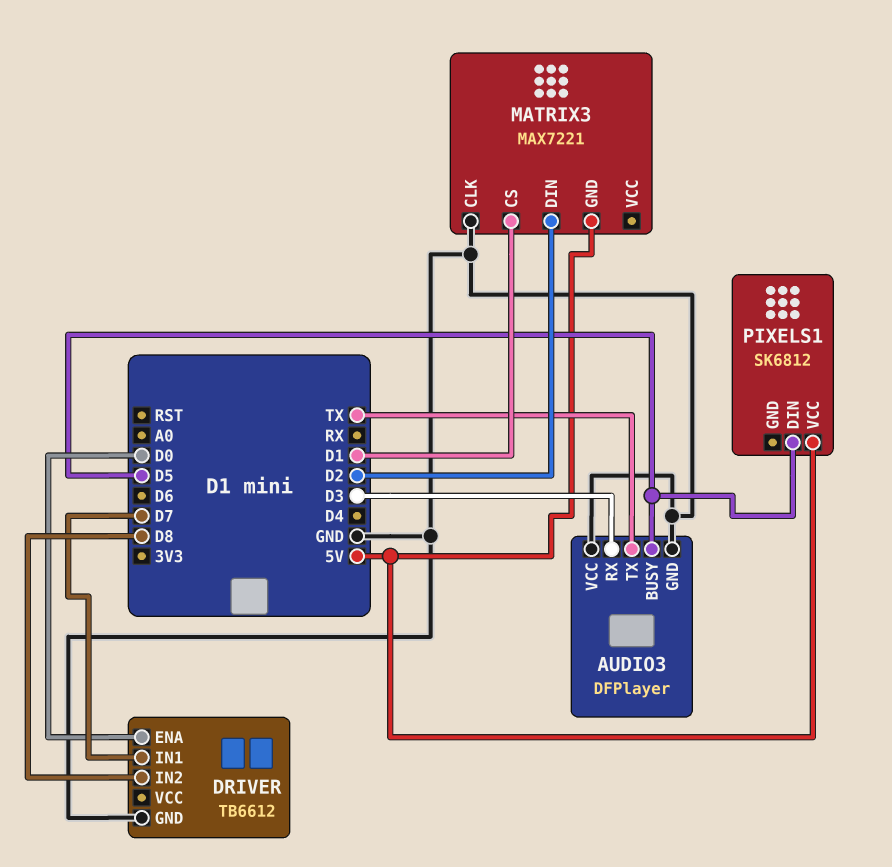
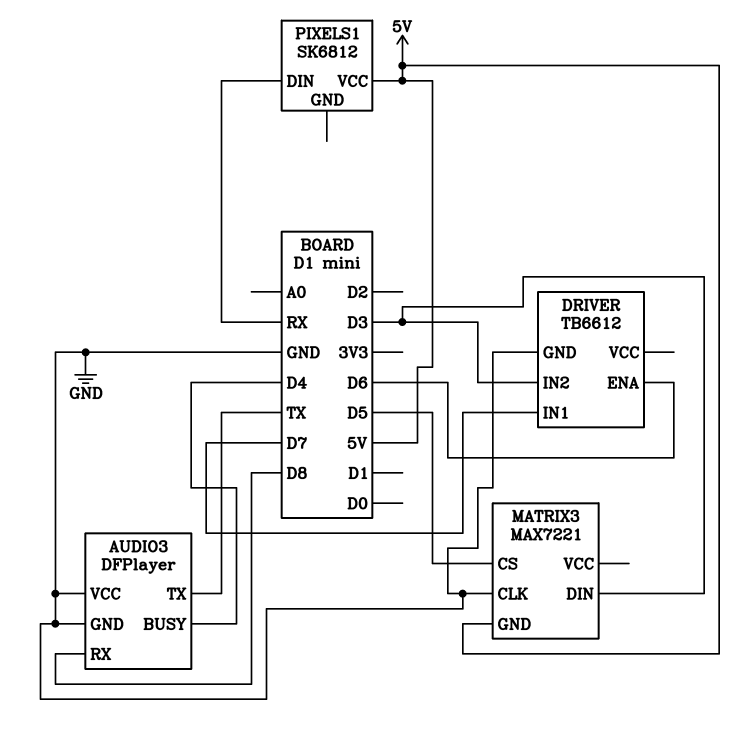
AUDIO3 pin BUSY: D5 -> D4
AUDIO3 pin RX: D3 -> D8
DRIVER pin ENA: D0 -> D6
DRIVER pin IN2: D8 -> D3
MATRIX3 pin CS: D1 -> D5
MATRIX3 pin DIN: D2 -> D3
PIXELS1 pin DIN: D5 -> RX

